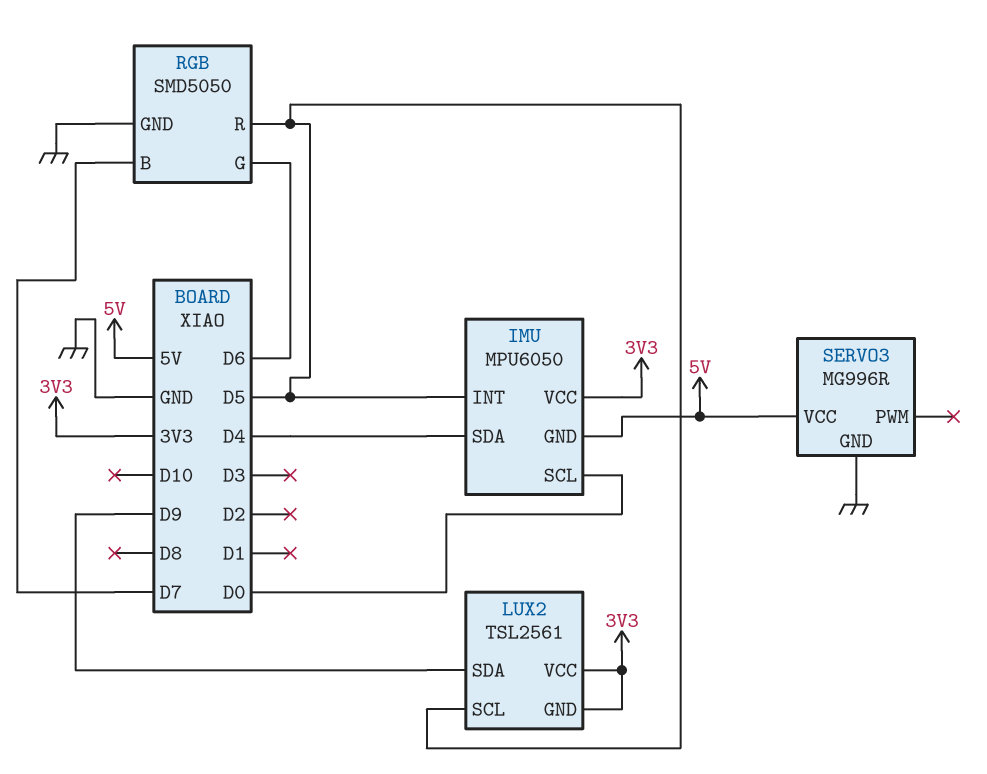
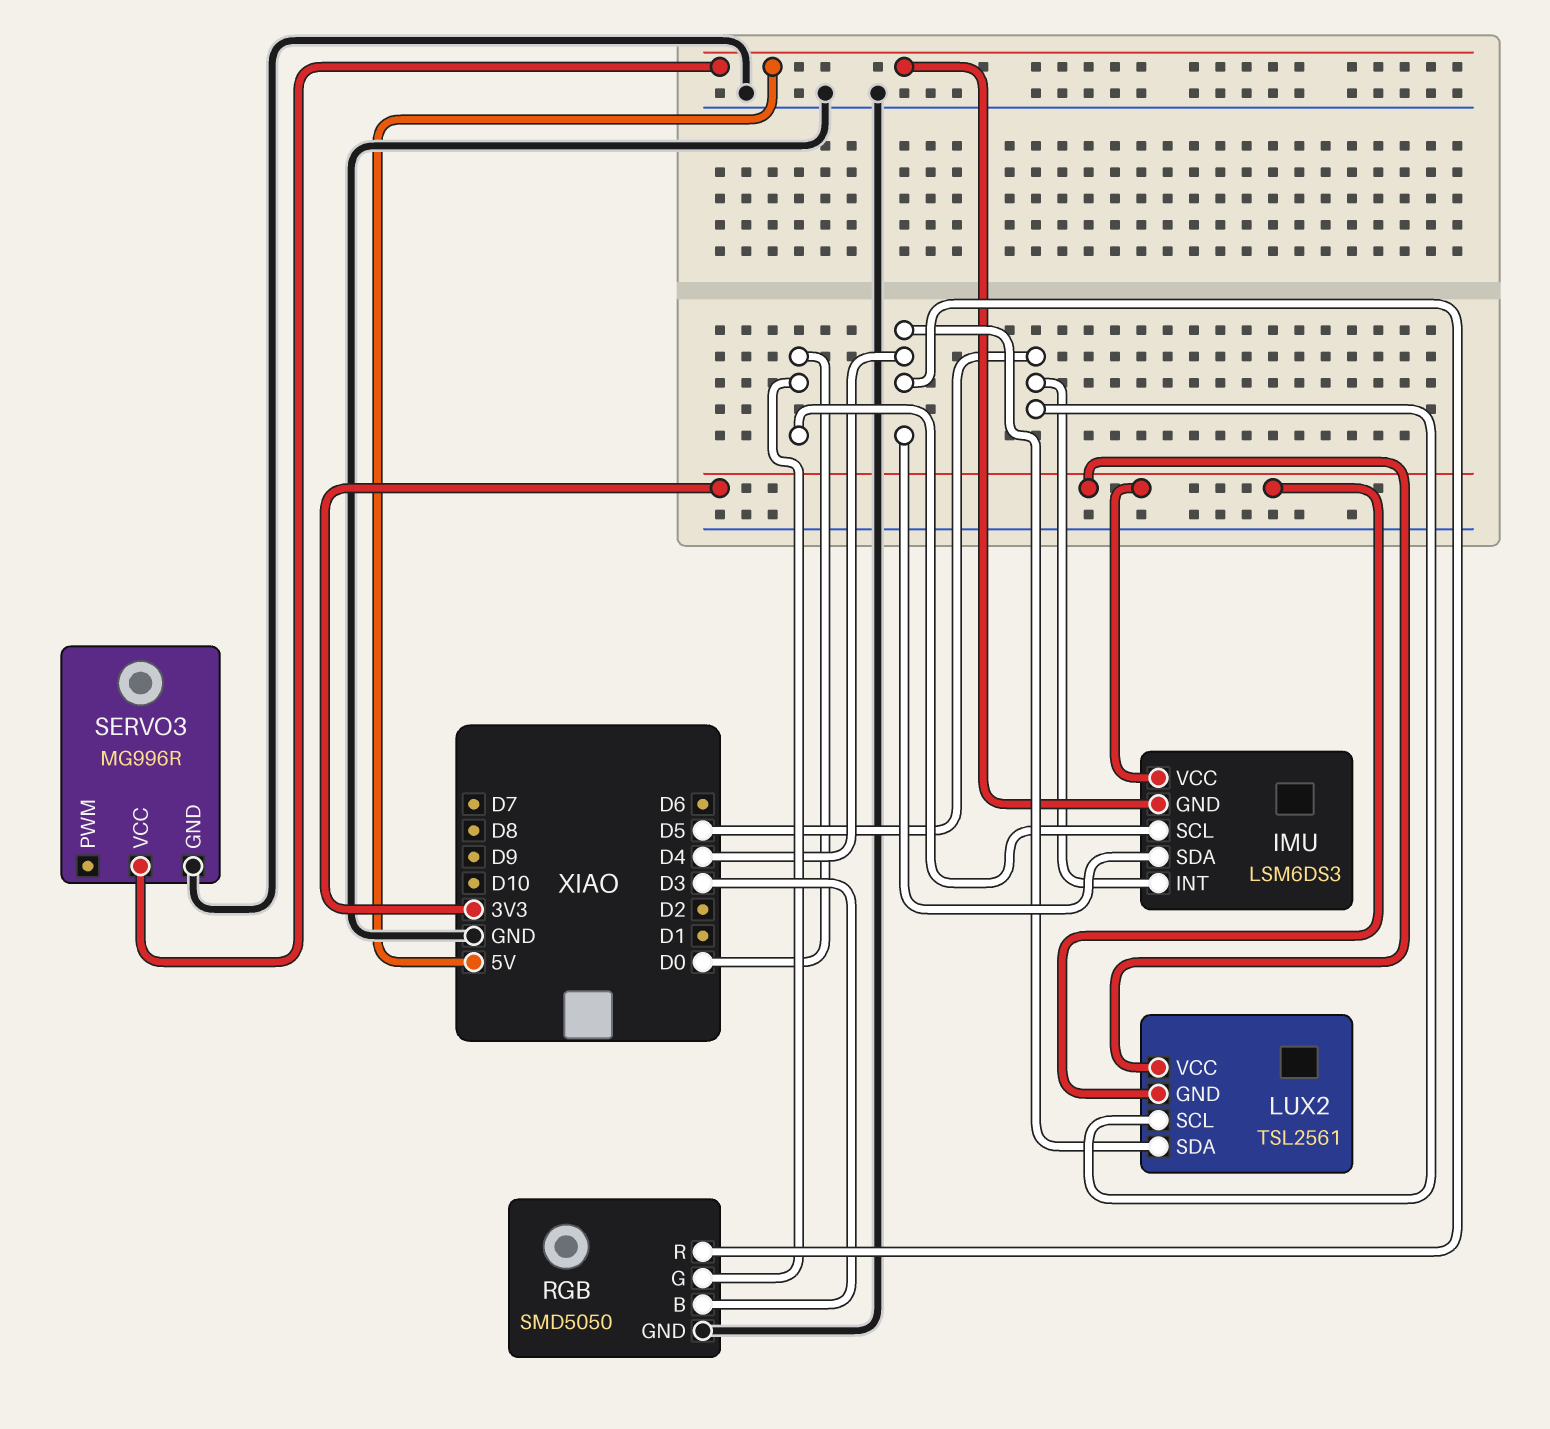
IMU: MPU6050 -> LSM6DS3
LUX2 pin SDA: D9 -> D4
RGB pin B: D7 -> D3
RGB pin G: D6 -> D0
RGB pin R: D5 -> D4

